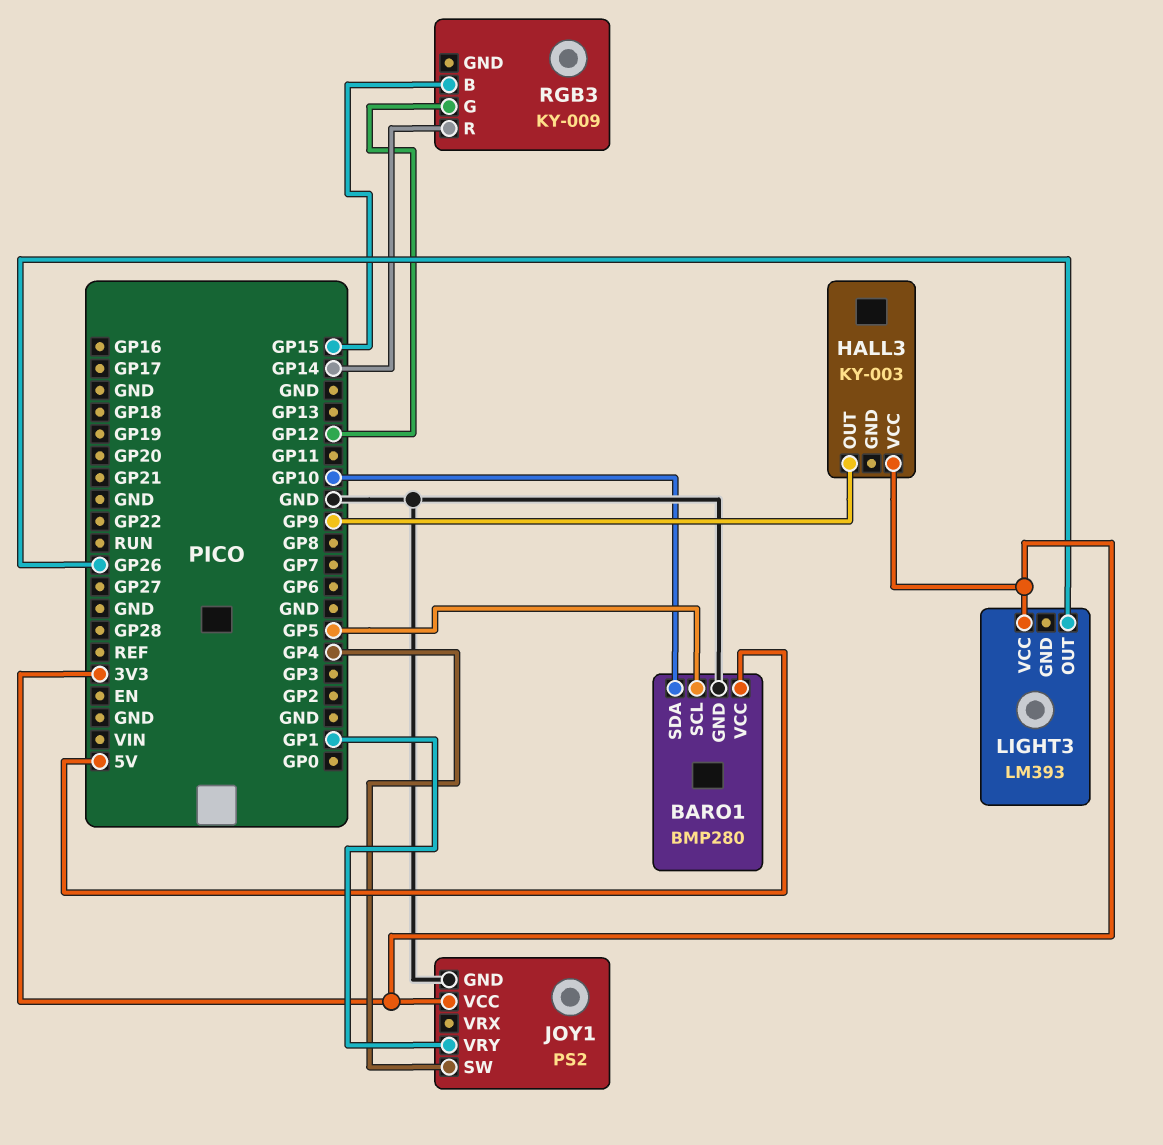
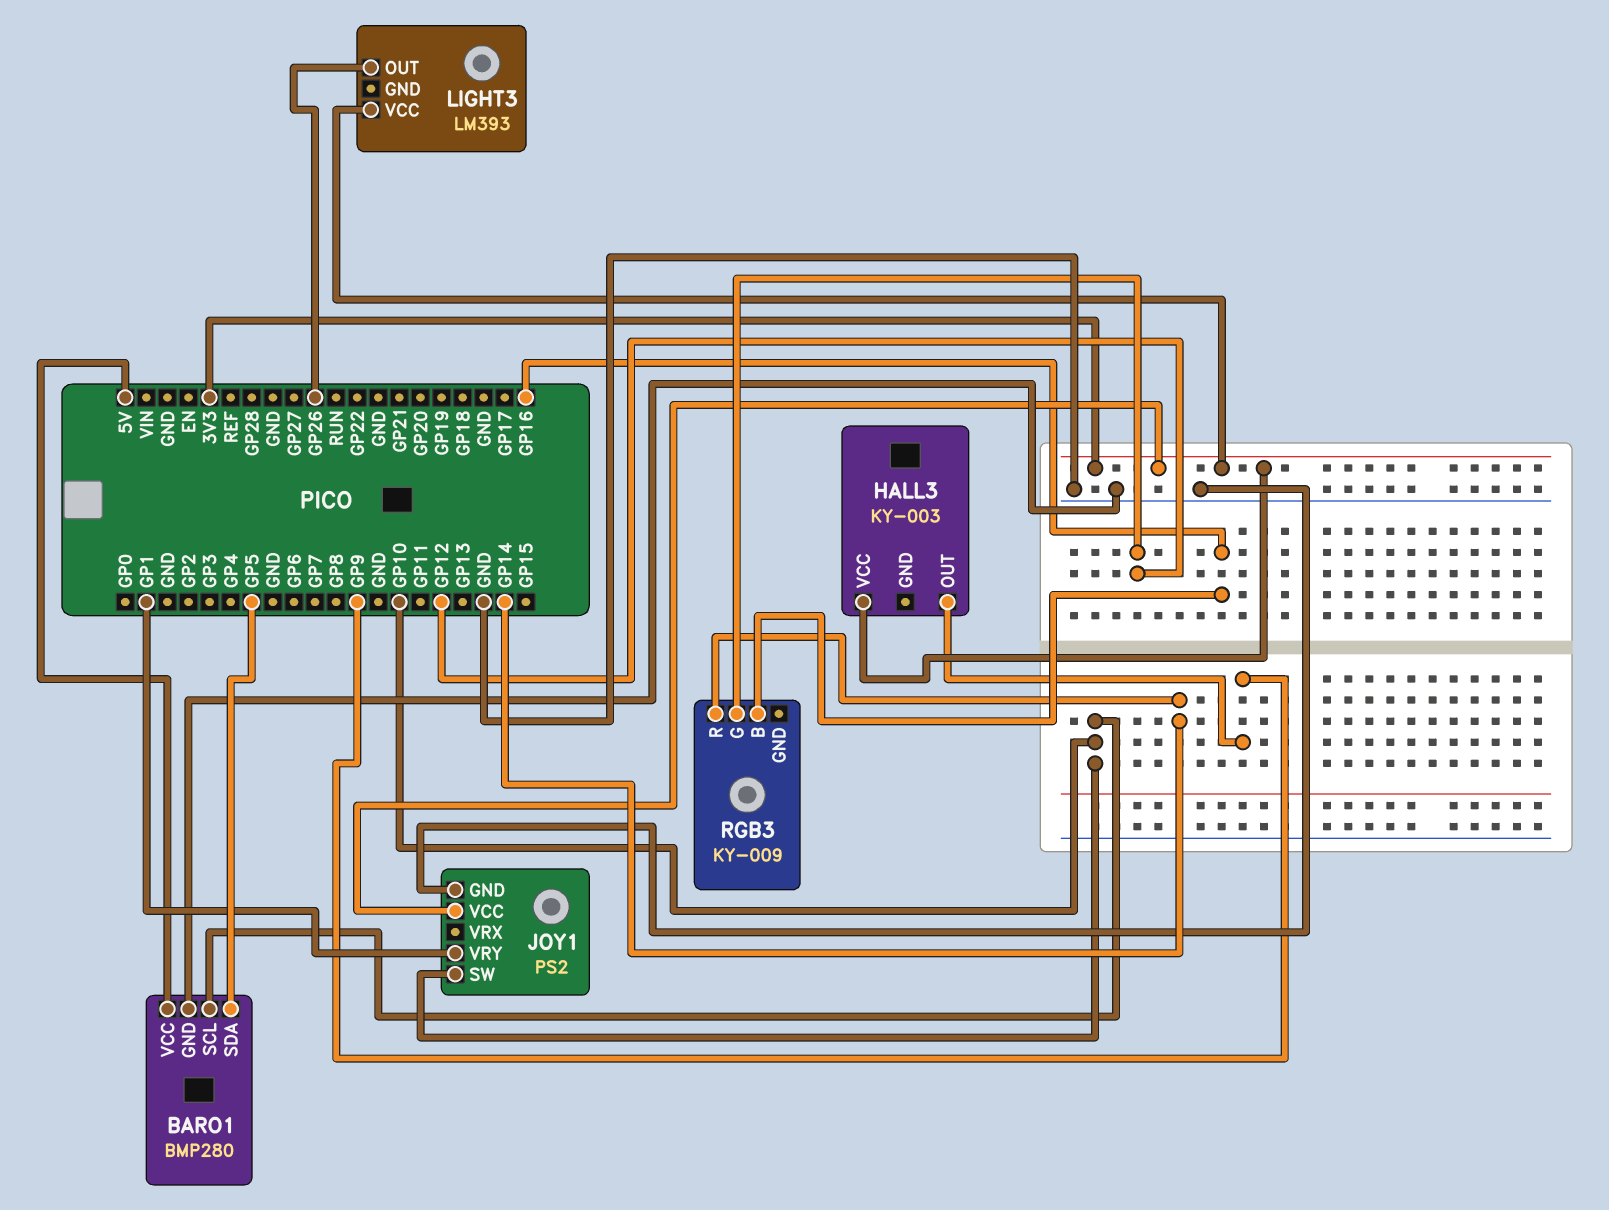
BARO1 pin SCL: GP5 -> GP10
BARO1 pin SDA: GP10 -> GP5
JOY1 pin SW: GP4 -> GP10
RGB3 pin B: GP15 -> GP16

